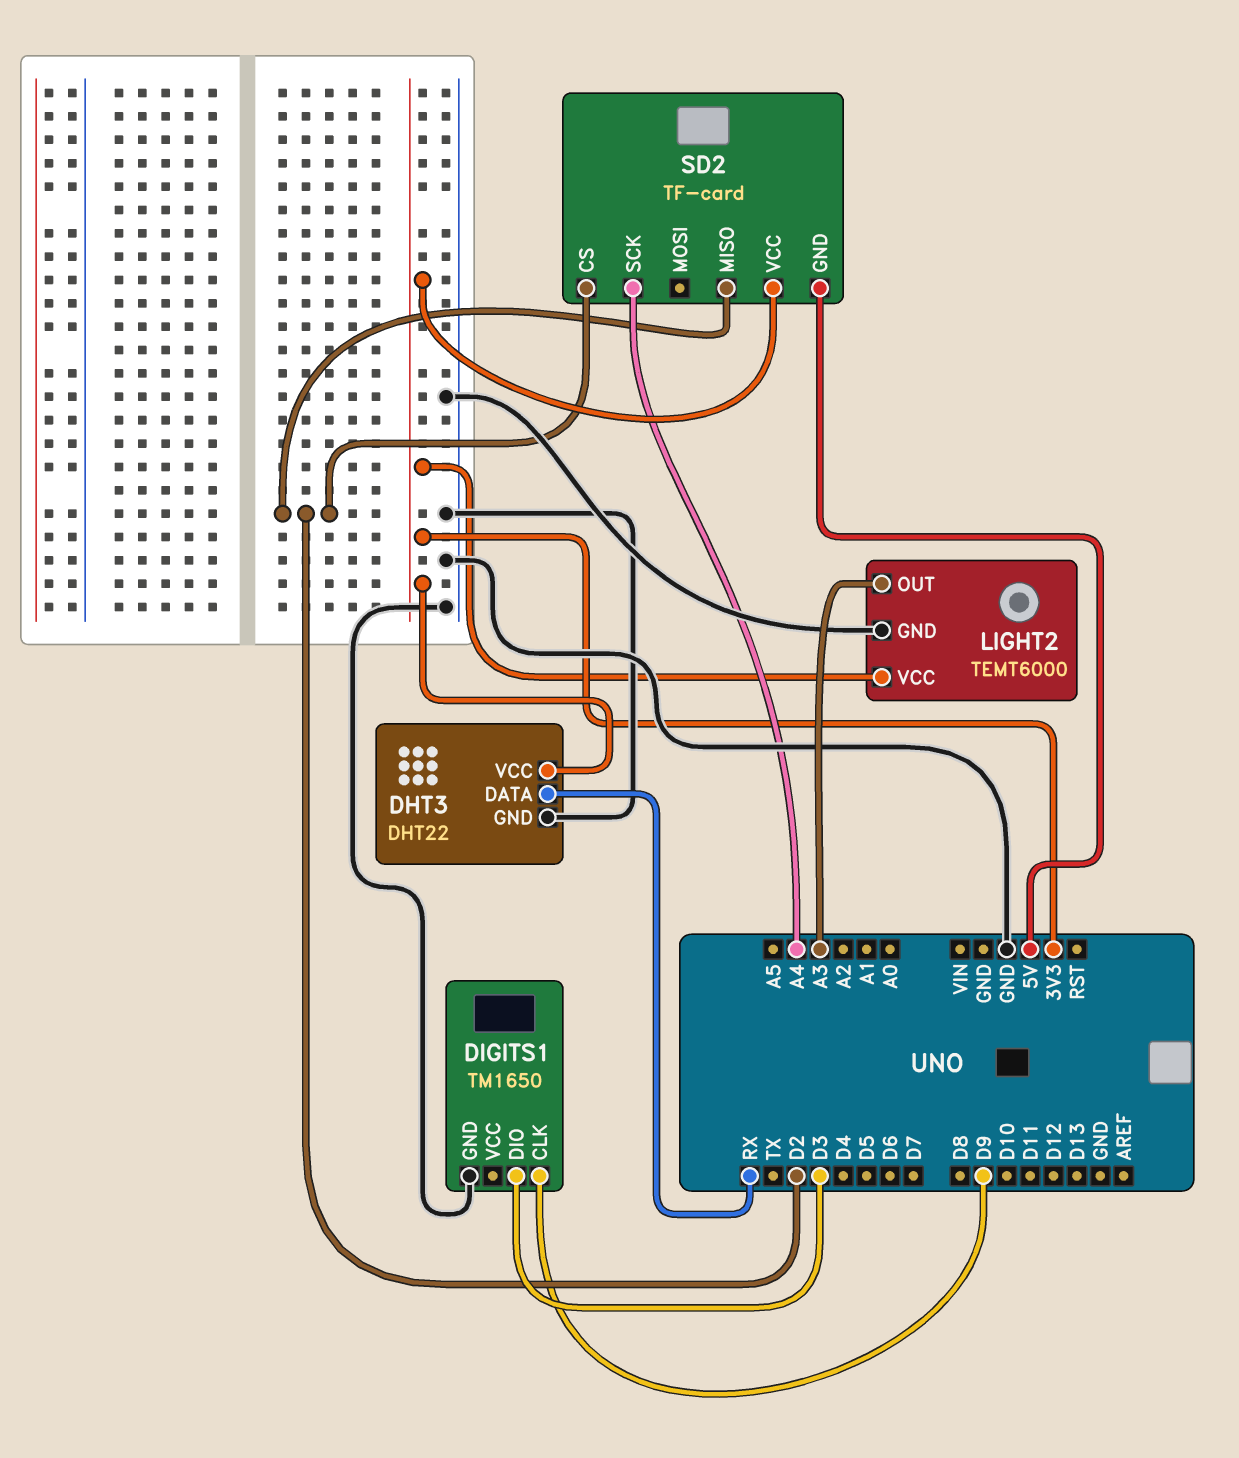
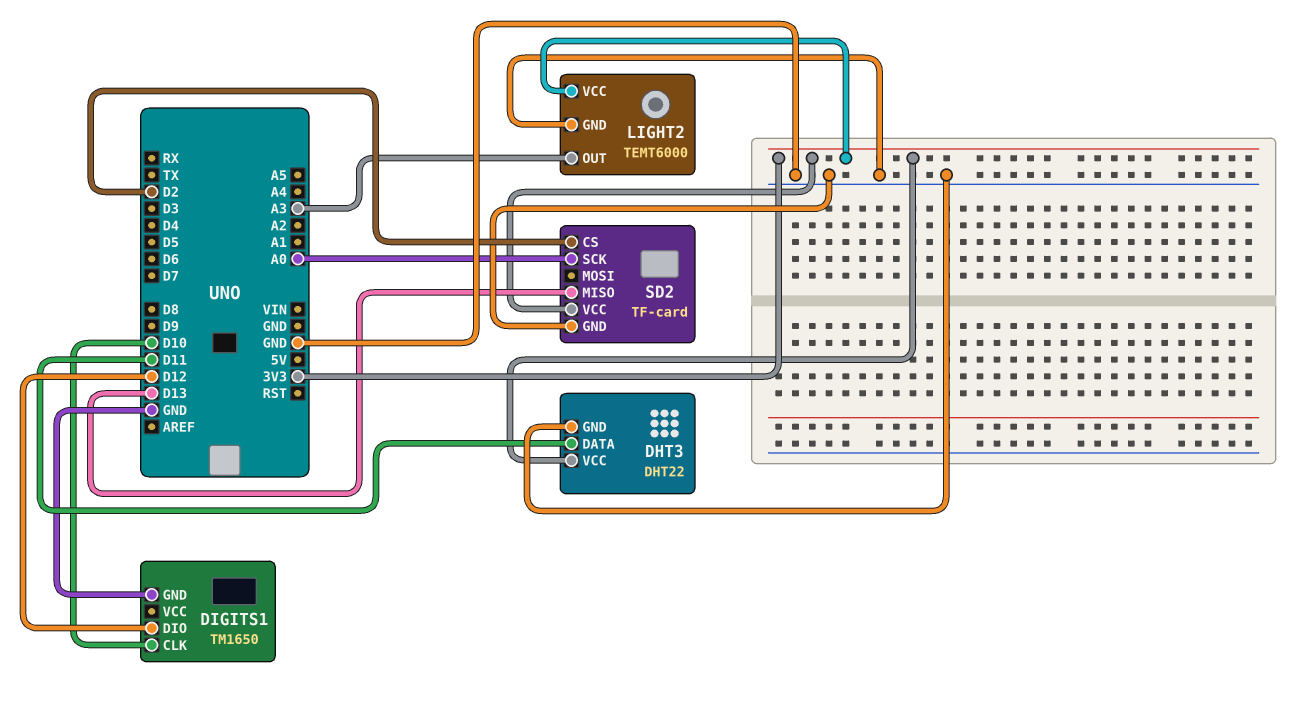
DHT3 pin DATA: RX -> D11
DIGITS1 pin CLK: D9 -> D10
DIGITS1 pin DIO: D3 -> D12
SD2 pin GND: 5V -> GND
SD2 pin MISO: D2 -> D13
SD2 pin SCK: A4 -> A0

